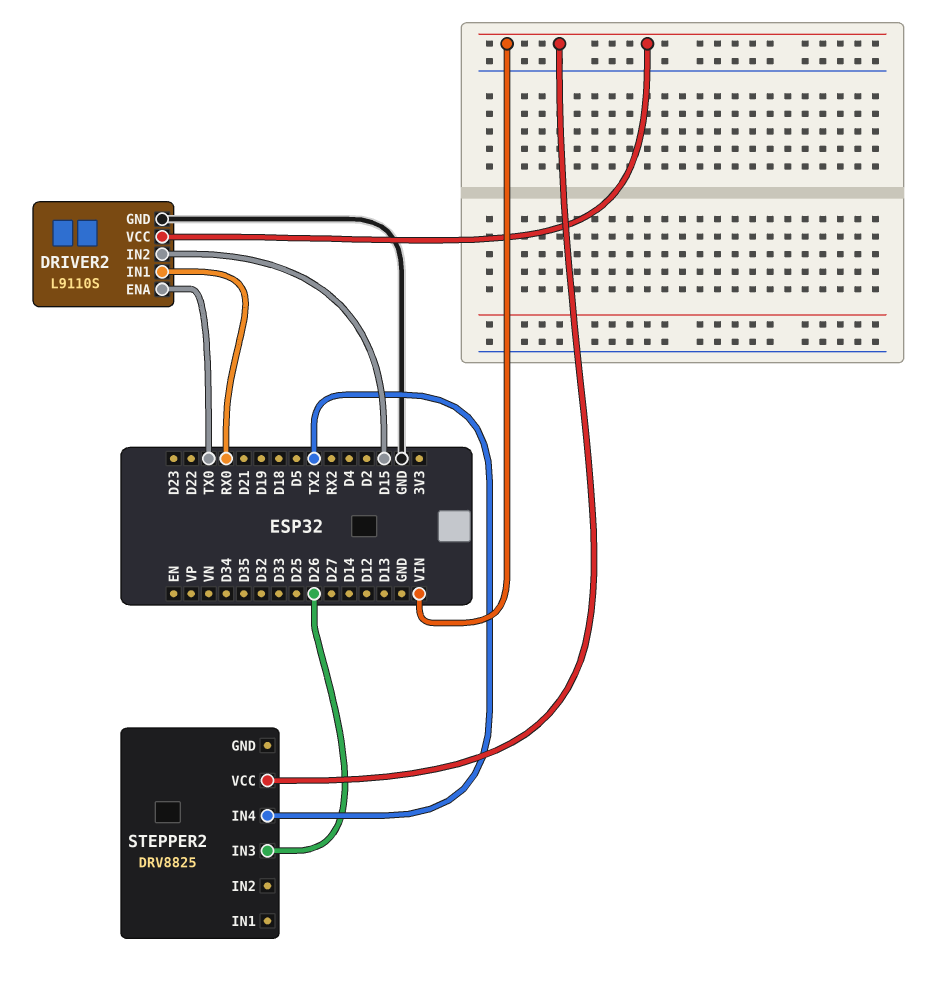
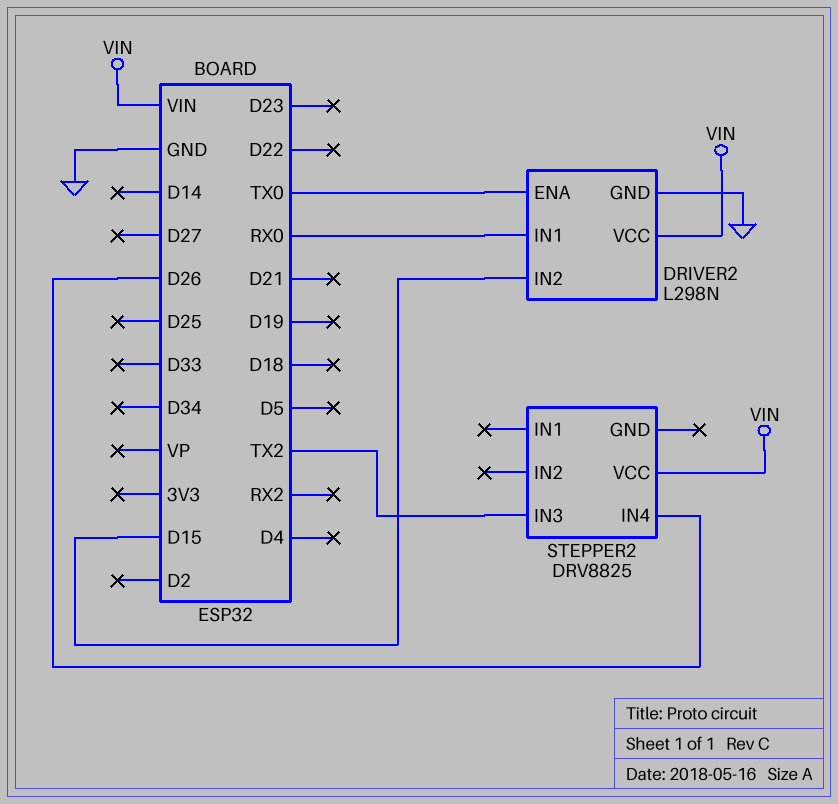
DRIVER2: L9110S -> L298N
STEPPER2 pin IN3: D26 -> TX2
STEPPER2 pin IN4: TX2 -> D26

